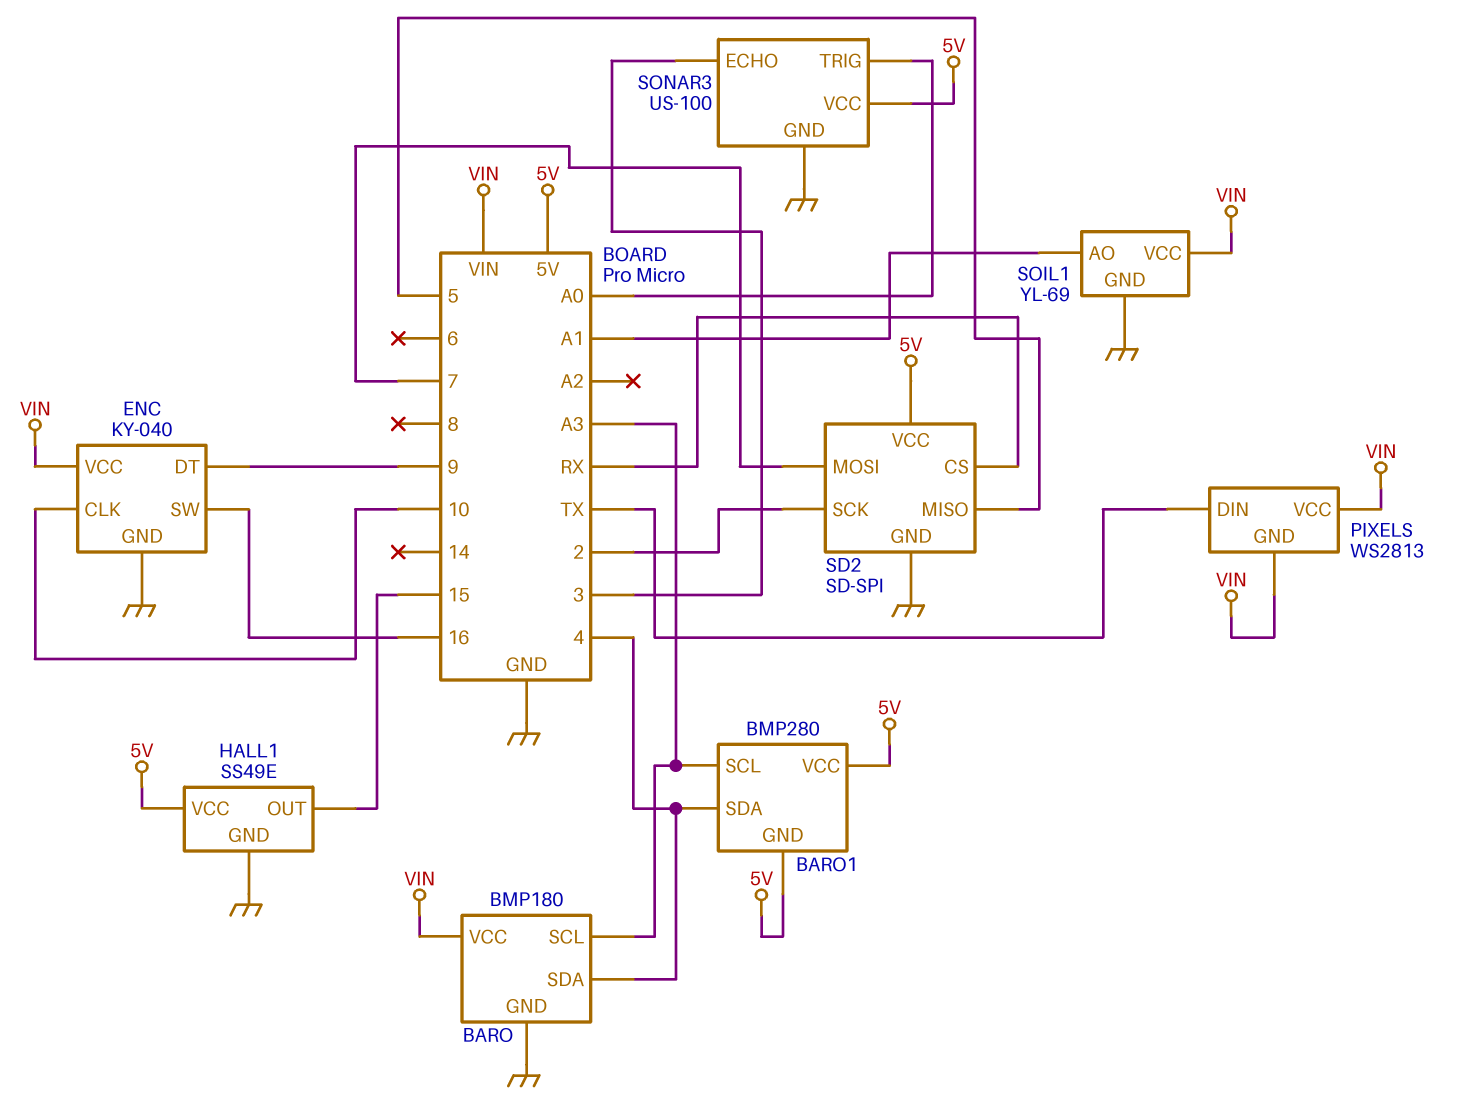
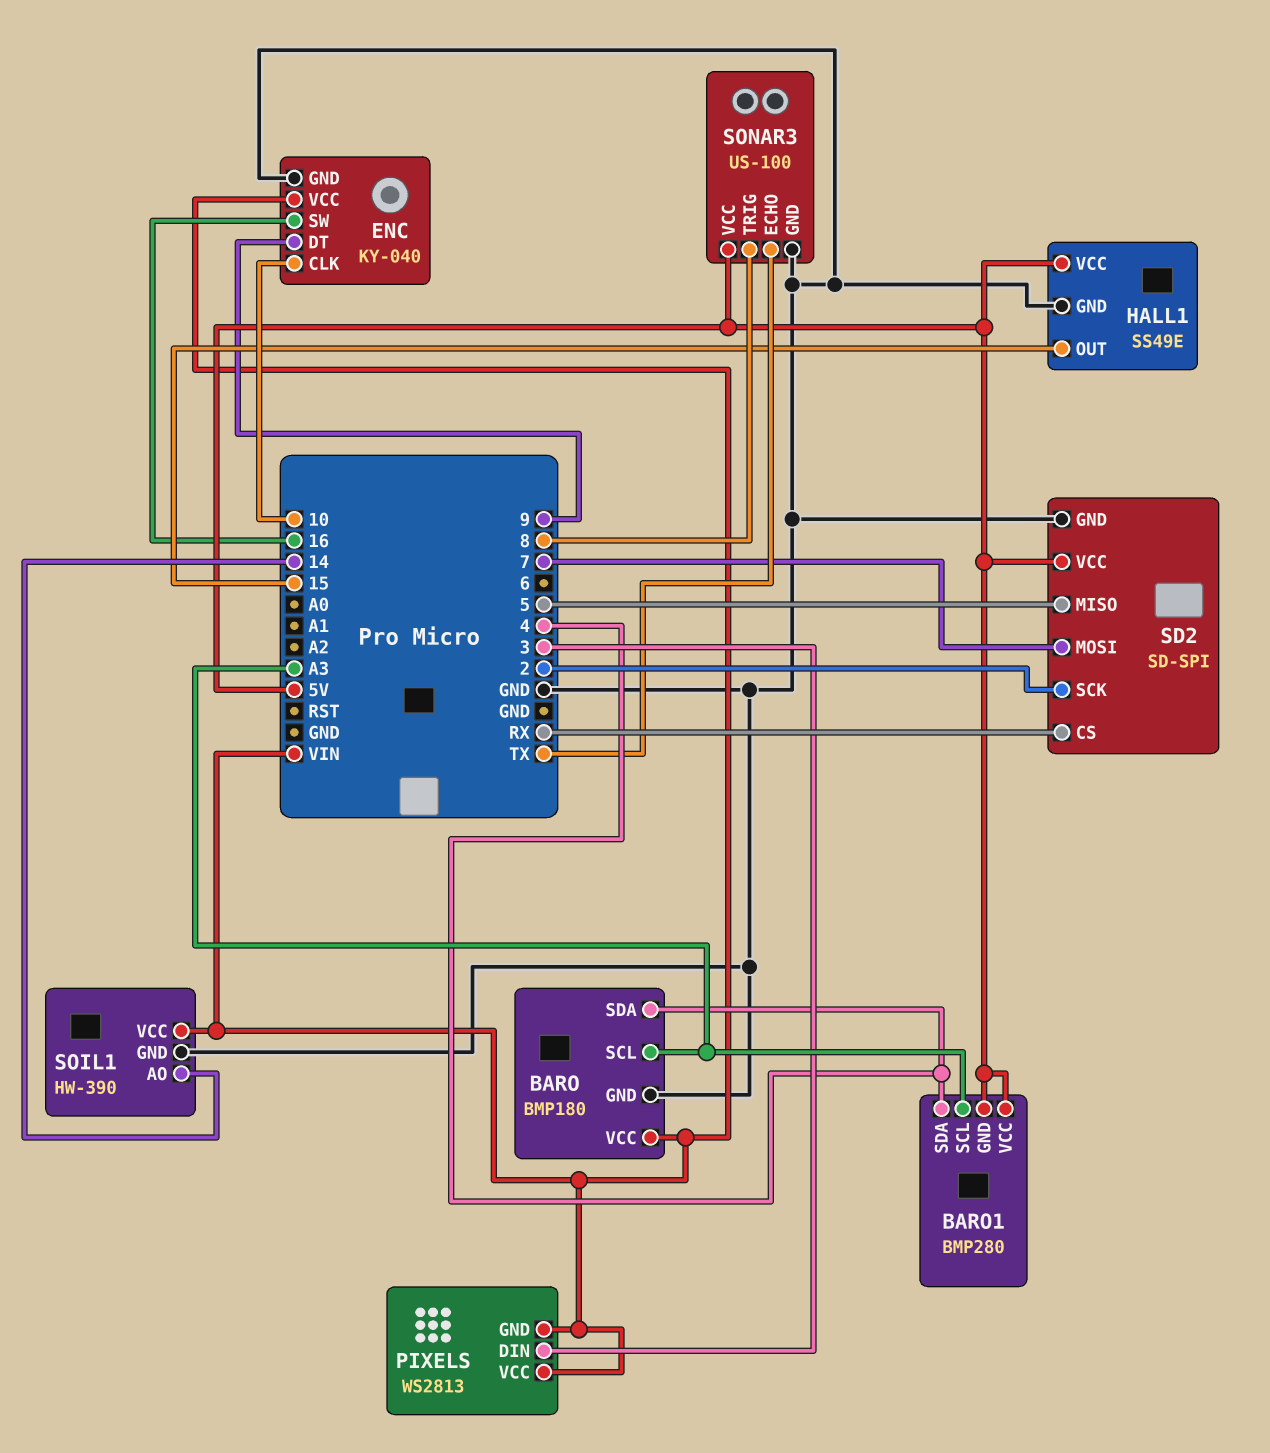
PIXELS pin DIN: TX -> 3
SOIL1: YL-69 -> HW-390
SOIL1 pin AO: A1 -> 14
SONAR3 pin ECHO: 3 -> TX
SONAR3 pin TRIG: A0 -> 8

